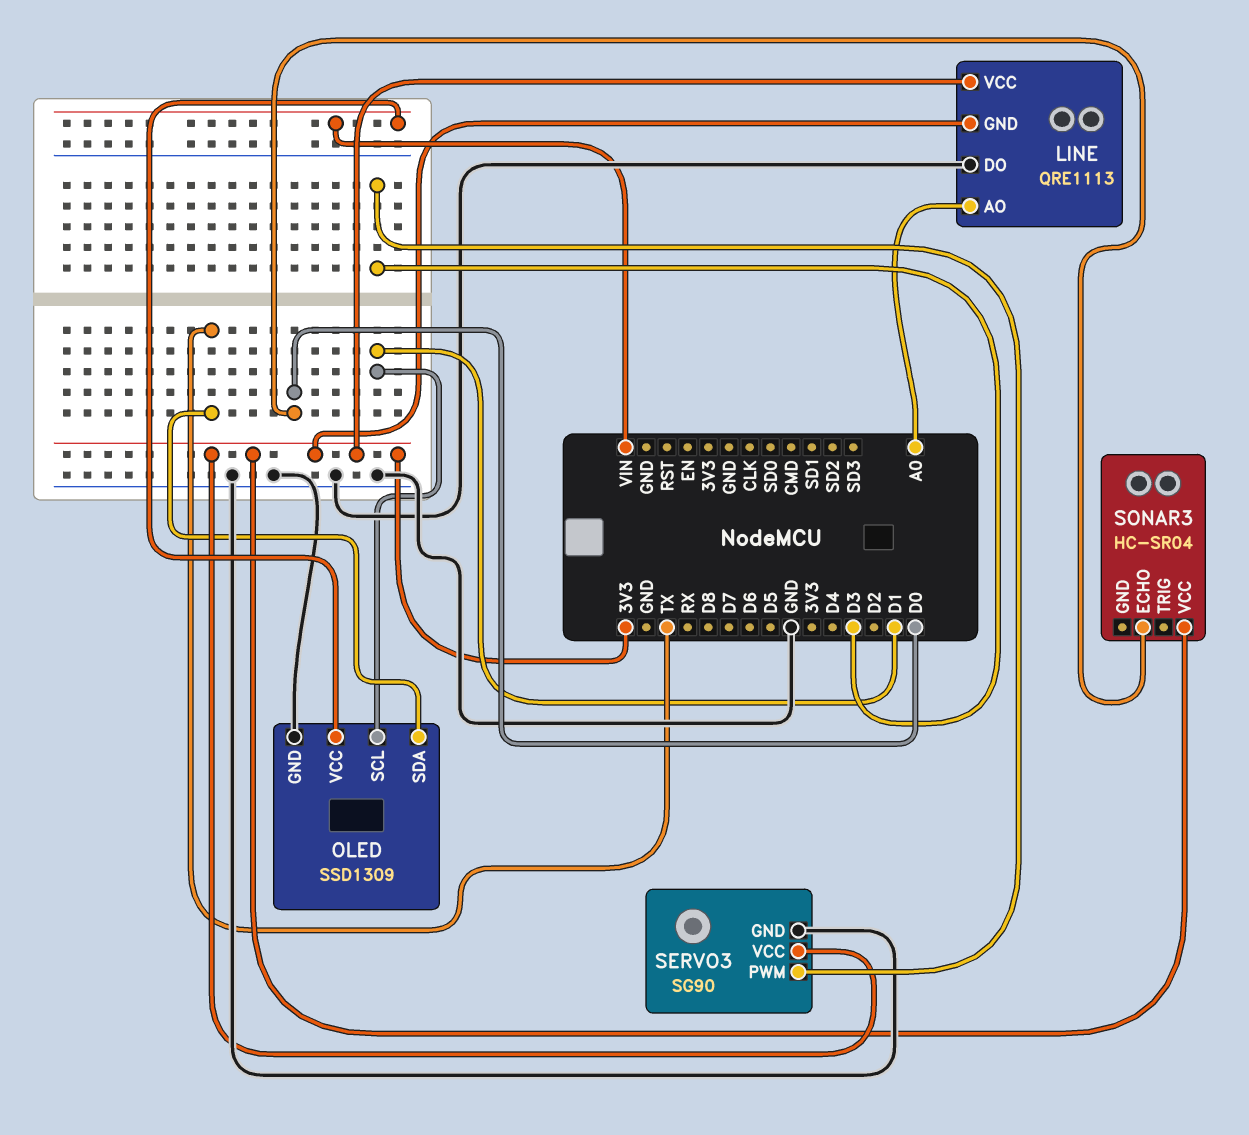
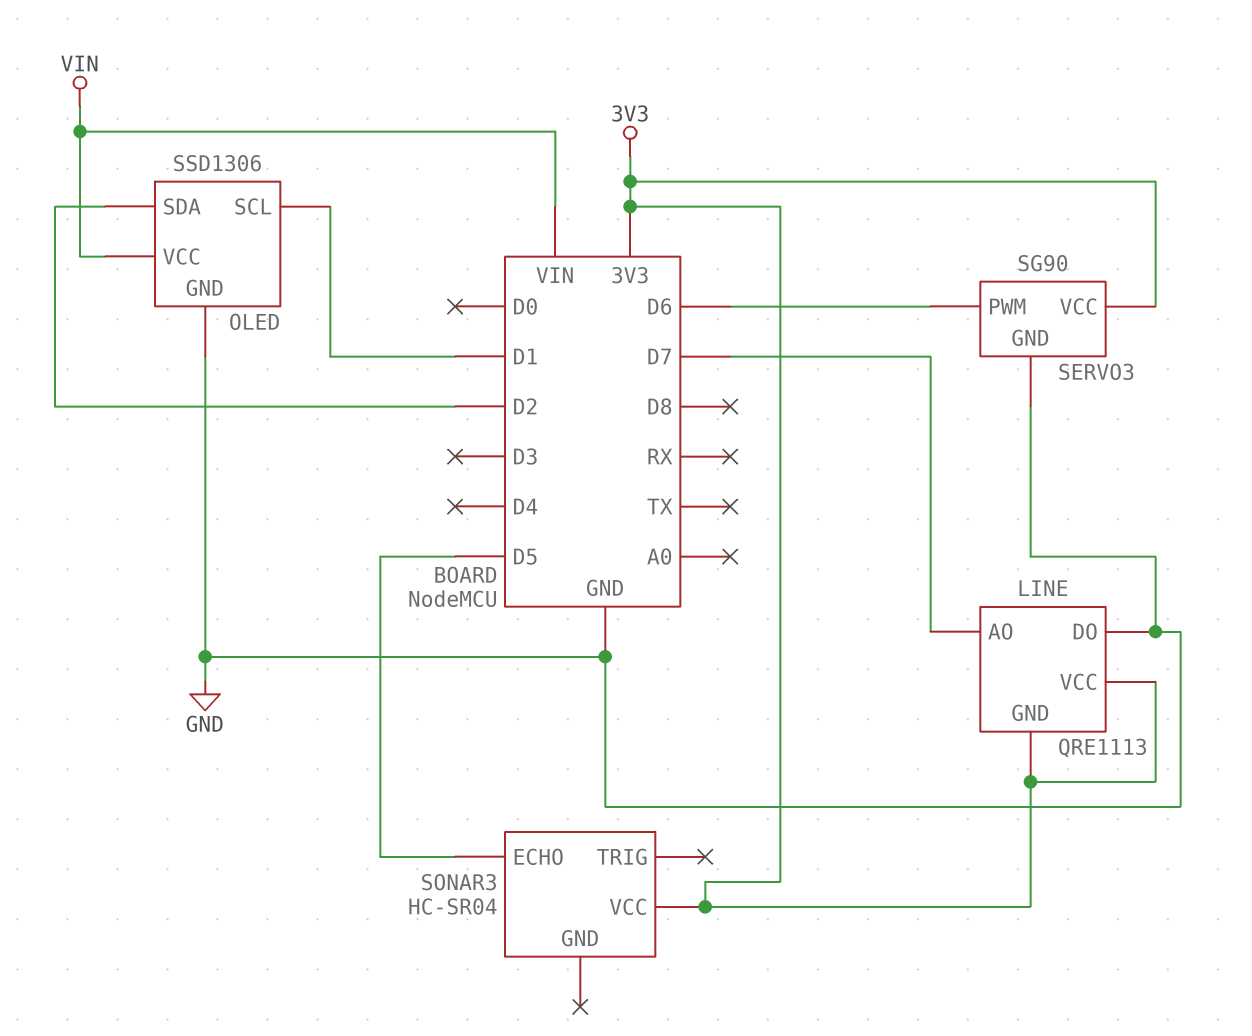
LINE pin AO: A0 -> D7
OLED: SSD1309 -> SSD1306
OLED pin SDA: TX -> D2
SERVO3 pin PWM: D3 -> D6
SONAR3 pin ECHO: D0 -> D5

